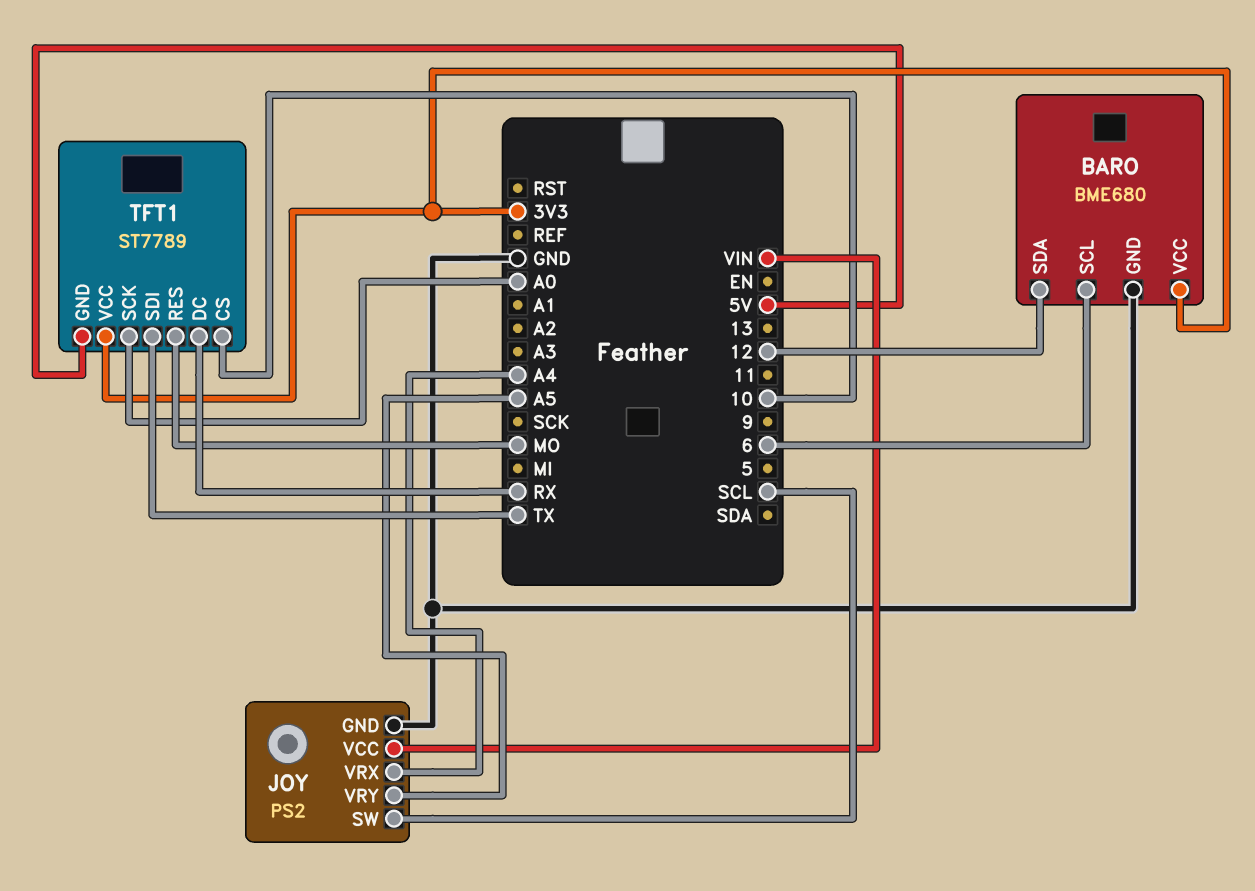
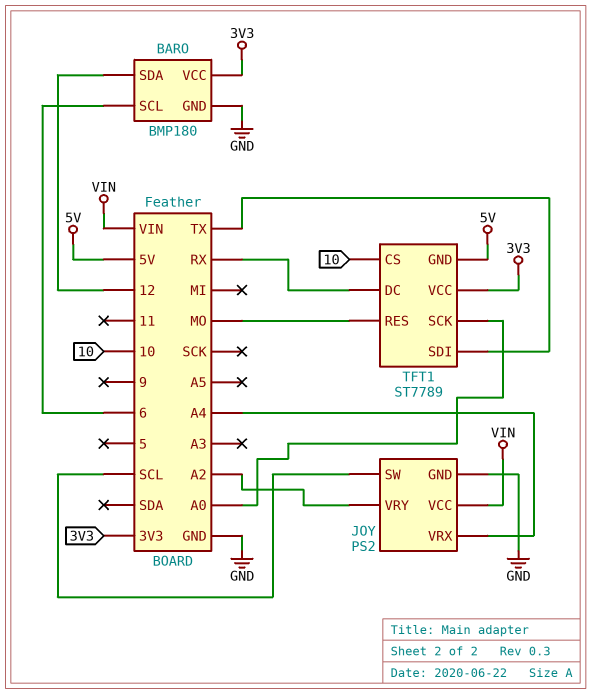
BARO: BME680 -> BMP180
JOY pin VRY: A5 -> A2

